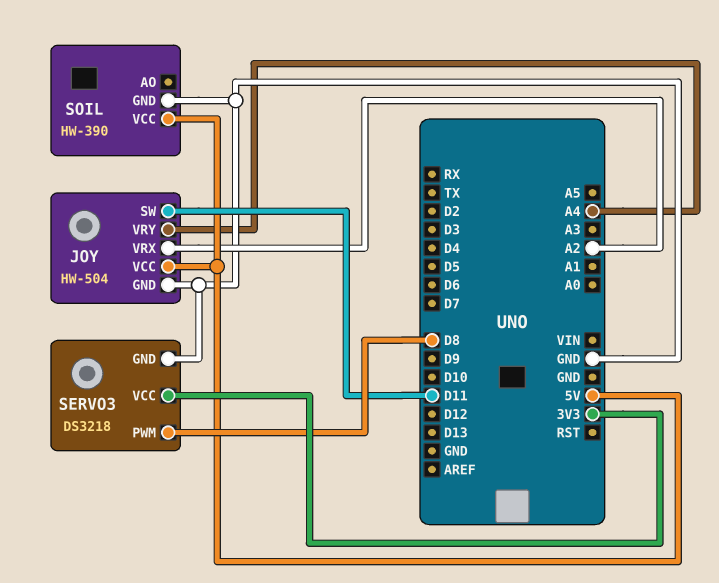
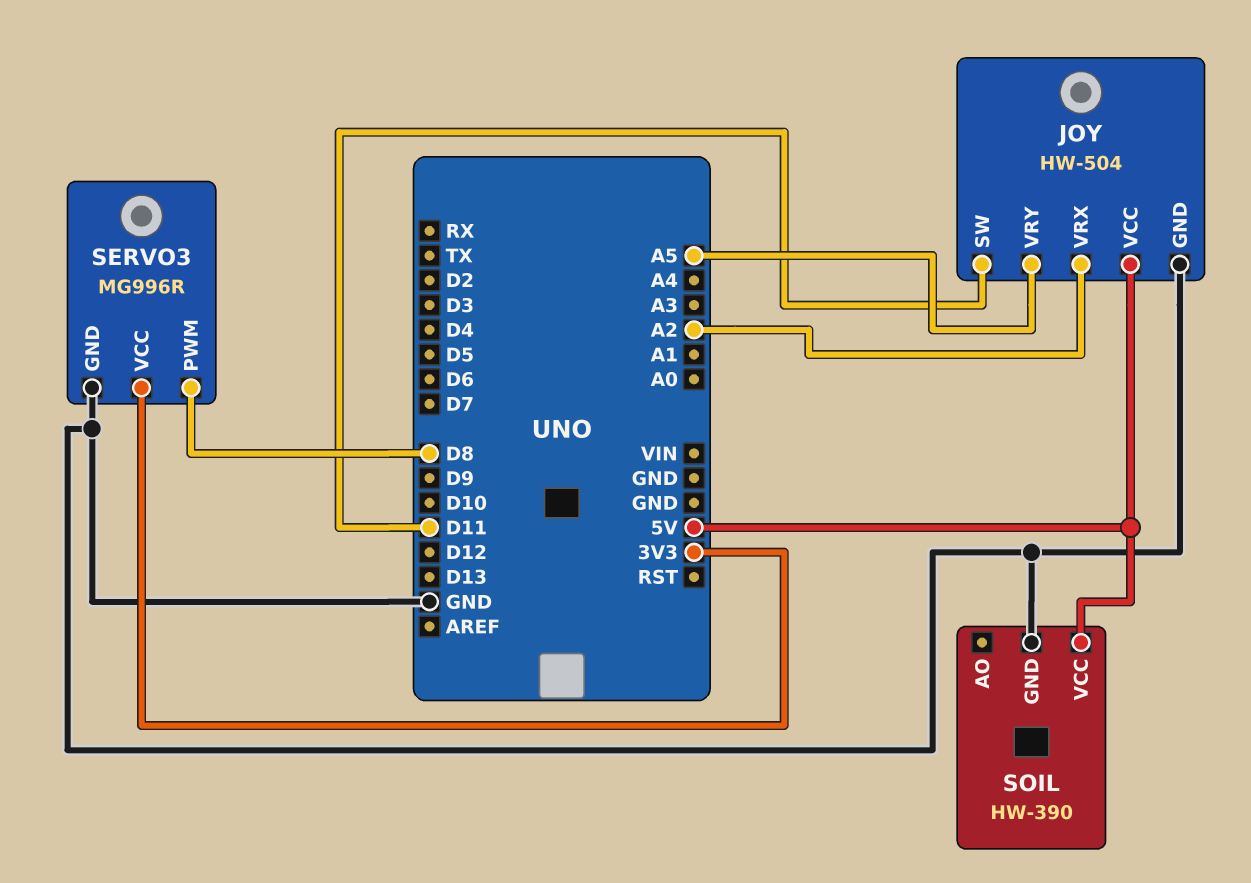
JOY pin VRY: A4 -> A5
SERVO3: DS3218 -> MG996R

